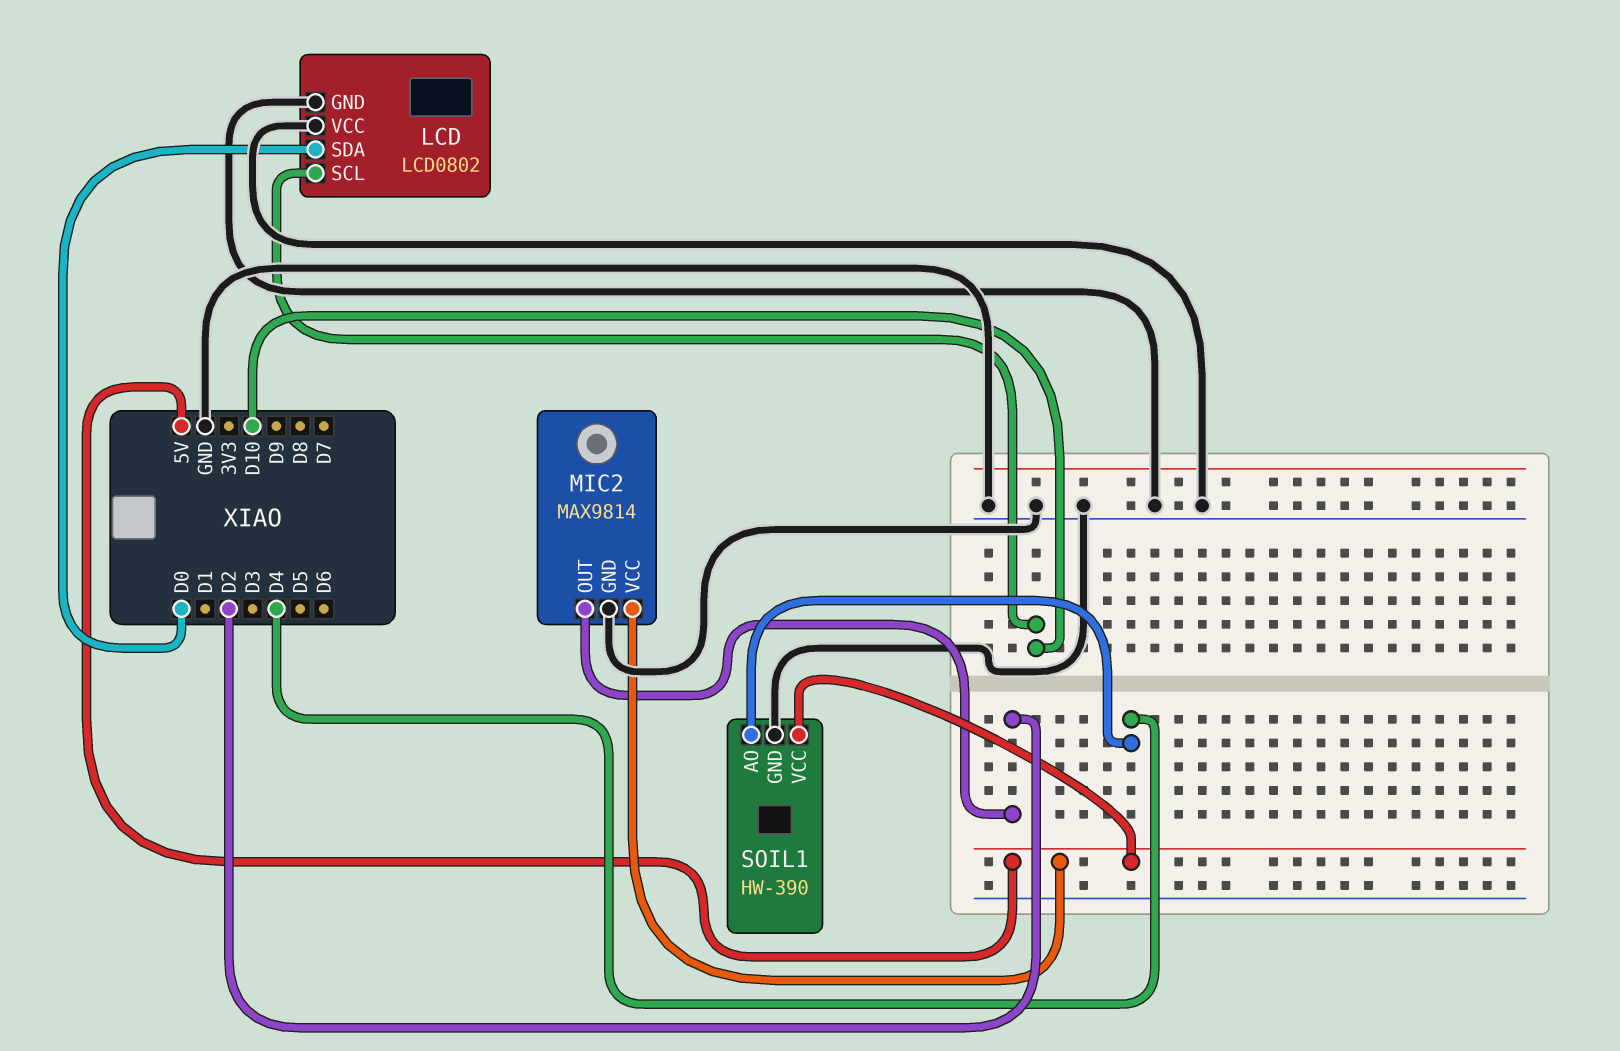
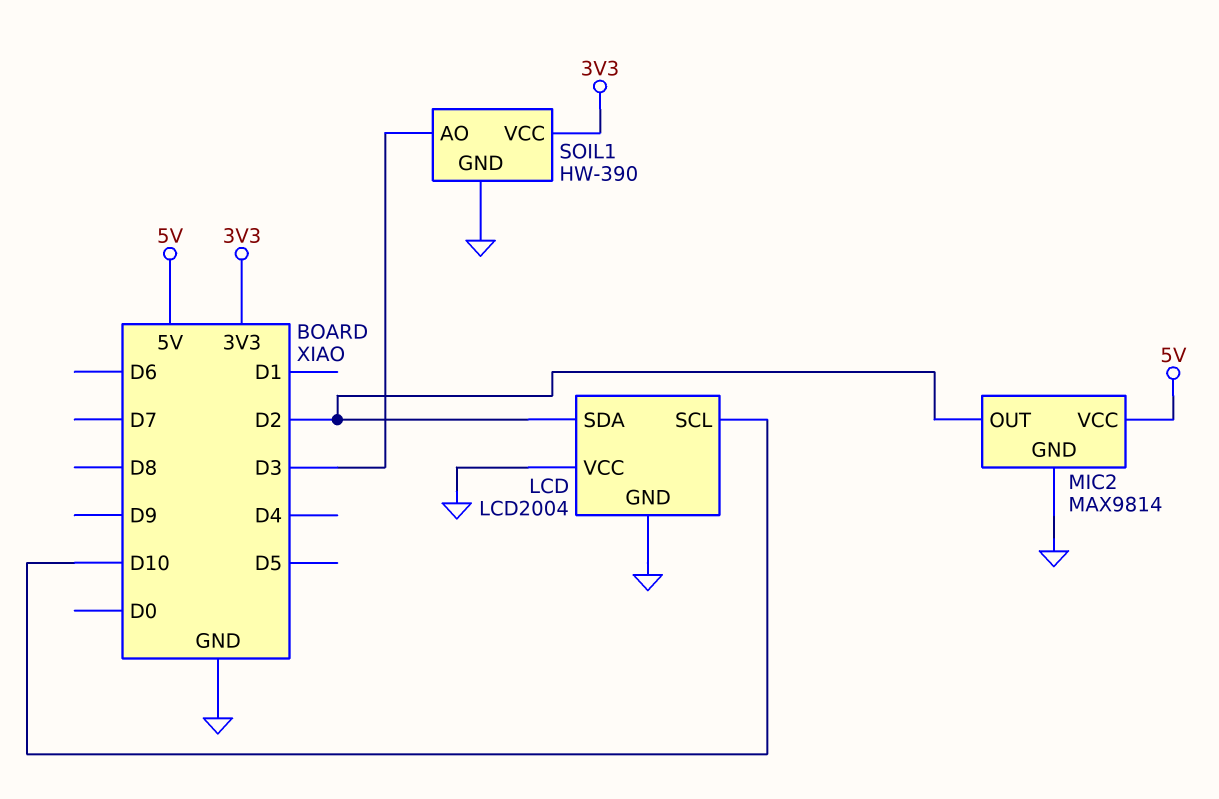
LCD: LCD0802 -> LCD2004
LCD pin SDA: D0 -> D2
SOIL1 pin AO: D4 -> D3
SOIL1 pin VCC: 5V -> 3V3

